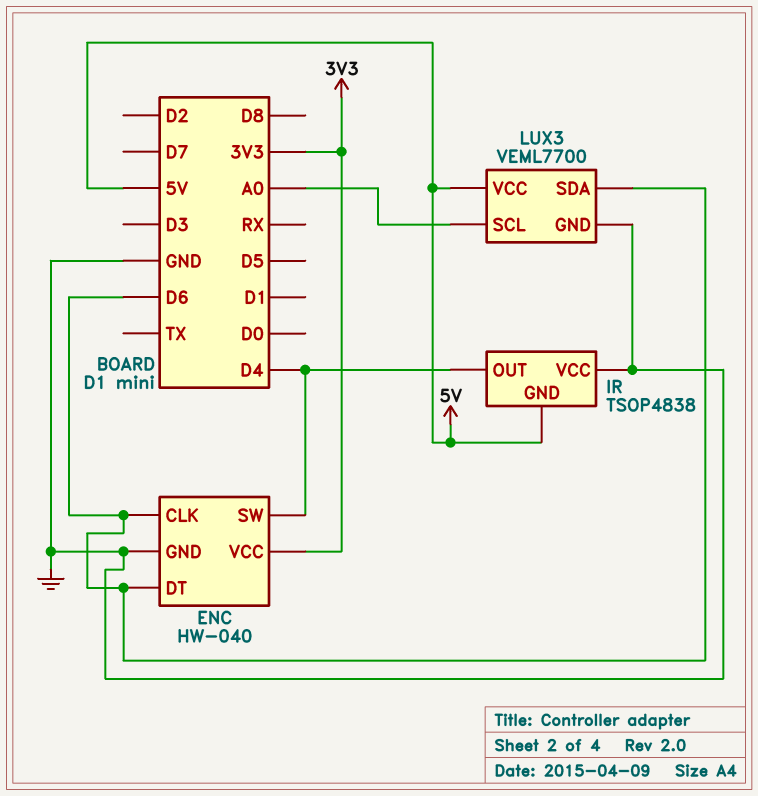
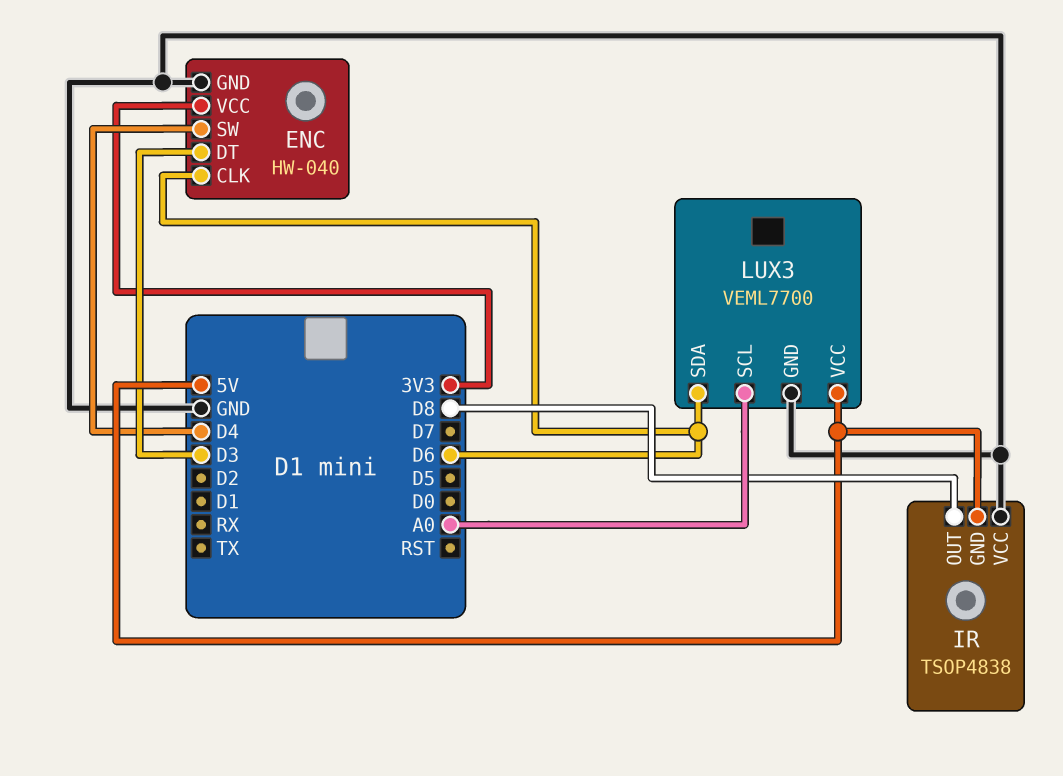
ENC pin DT: D6 -> D3
IR pin OUT: D4 -> D8

